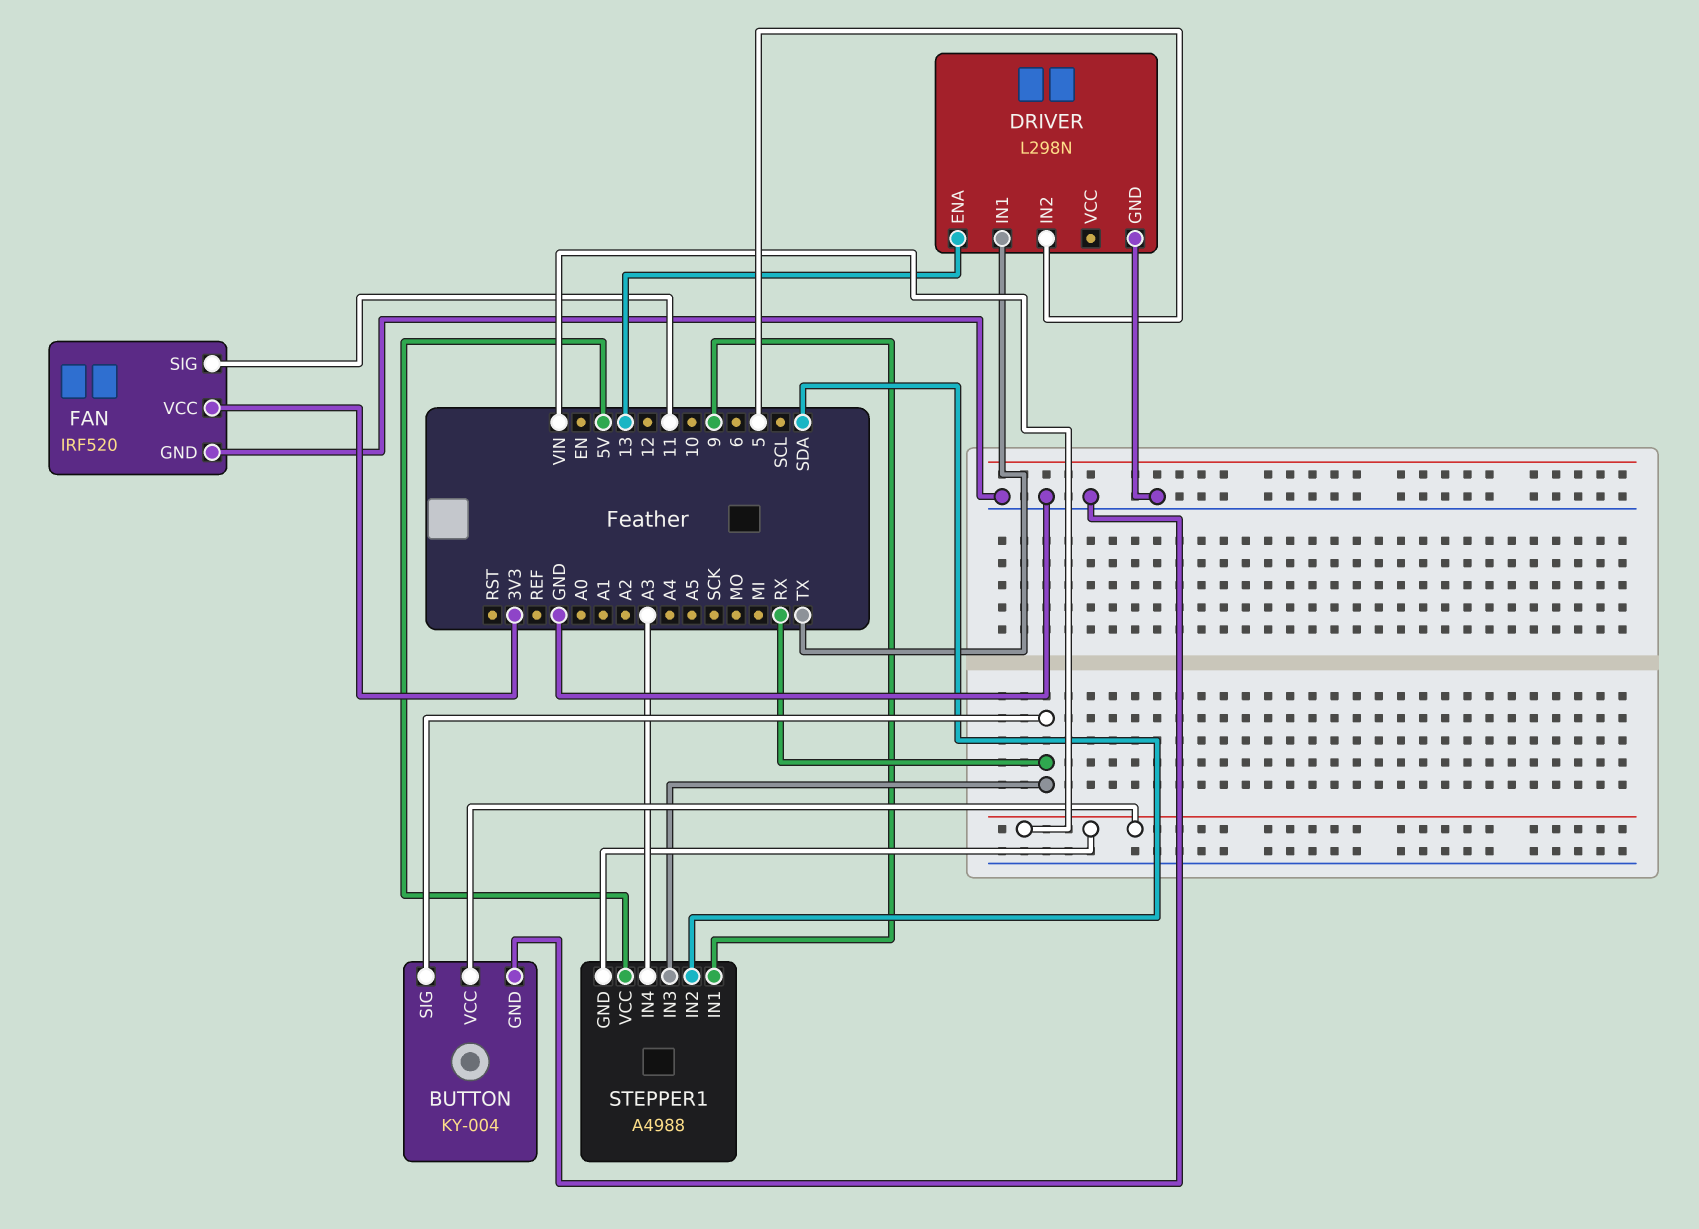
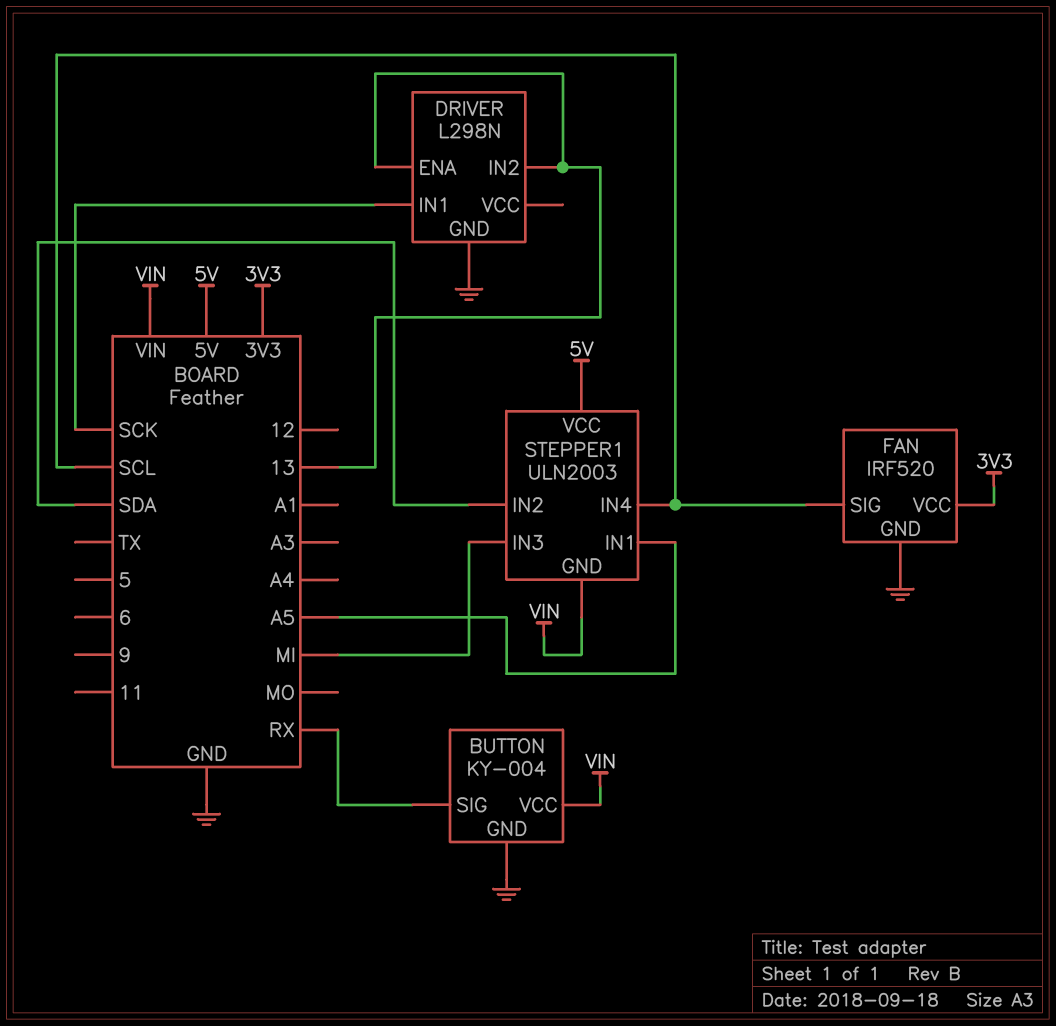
DRIVER pin IN1: TX -> SCK
DRIVER pin IN2: 5 -> 13
FAN pin SIG: 11 -> SCL
STEPPER1: A4988 -> ULN2003
STEPPER1 pin IN1: 9 -> A5
STEPPER1 pin IN3: RX -> MI
STEPPER1 pin IN4: A3 -> SCL

